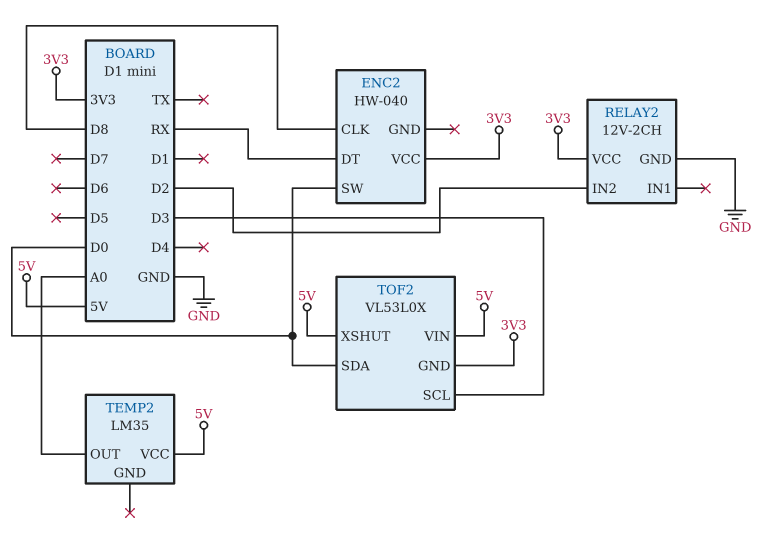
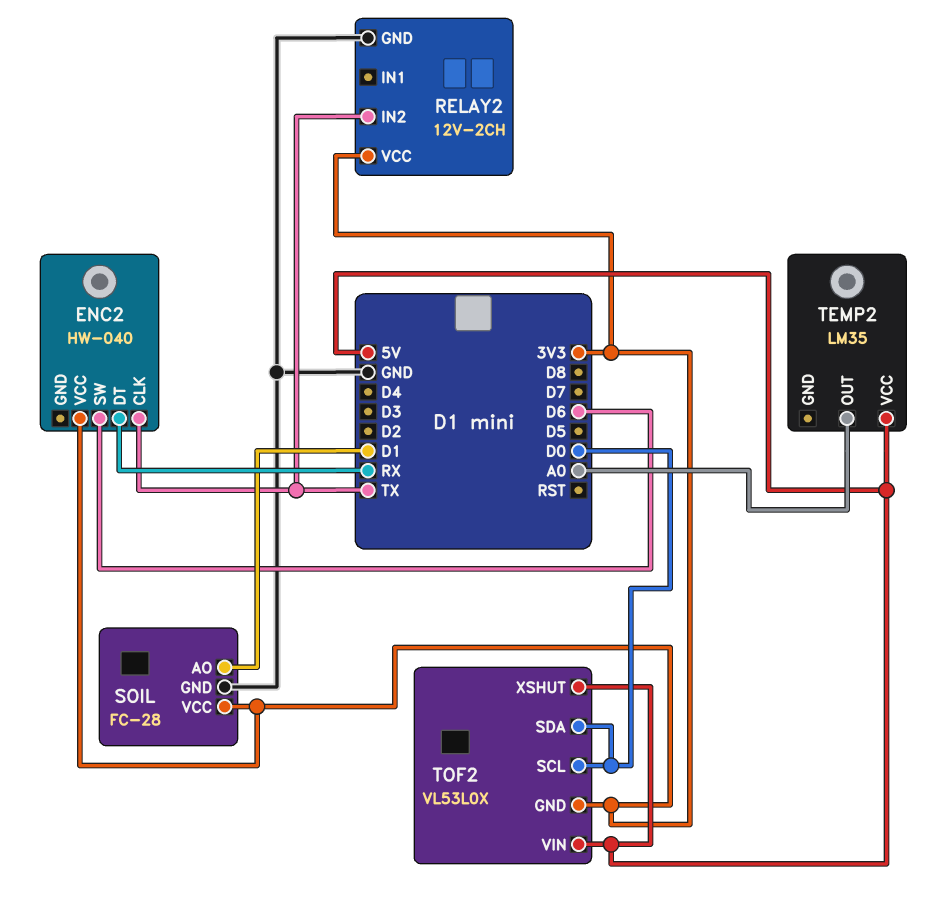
ENC2 pin CLK: D8 -> TX
ENC2 pin SW: D0 -> D6
RELAY2 pin IN2: D2 -> TX
SOIL: none -> FC-28
SOIL pin AO: none -> D1
SOIL pin GND: none -> GND
SOIL pin VCC: none -> 3V3
TOF2 pin SCL: D3 -> D0

